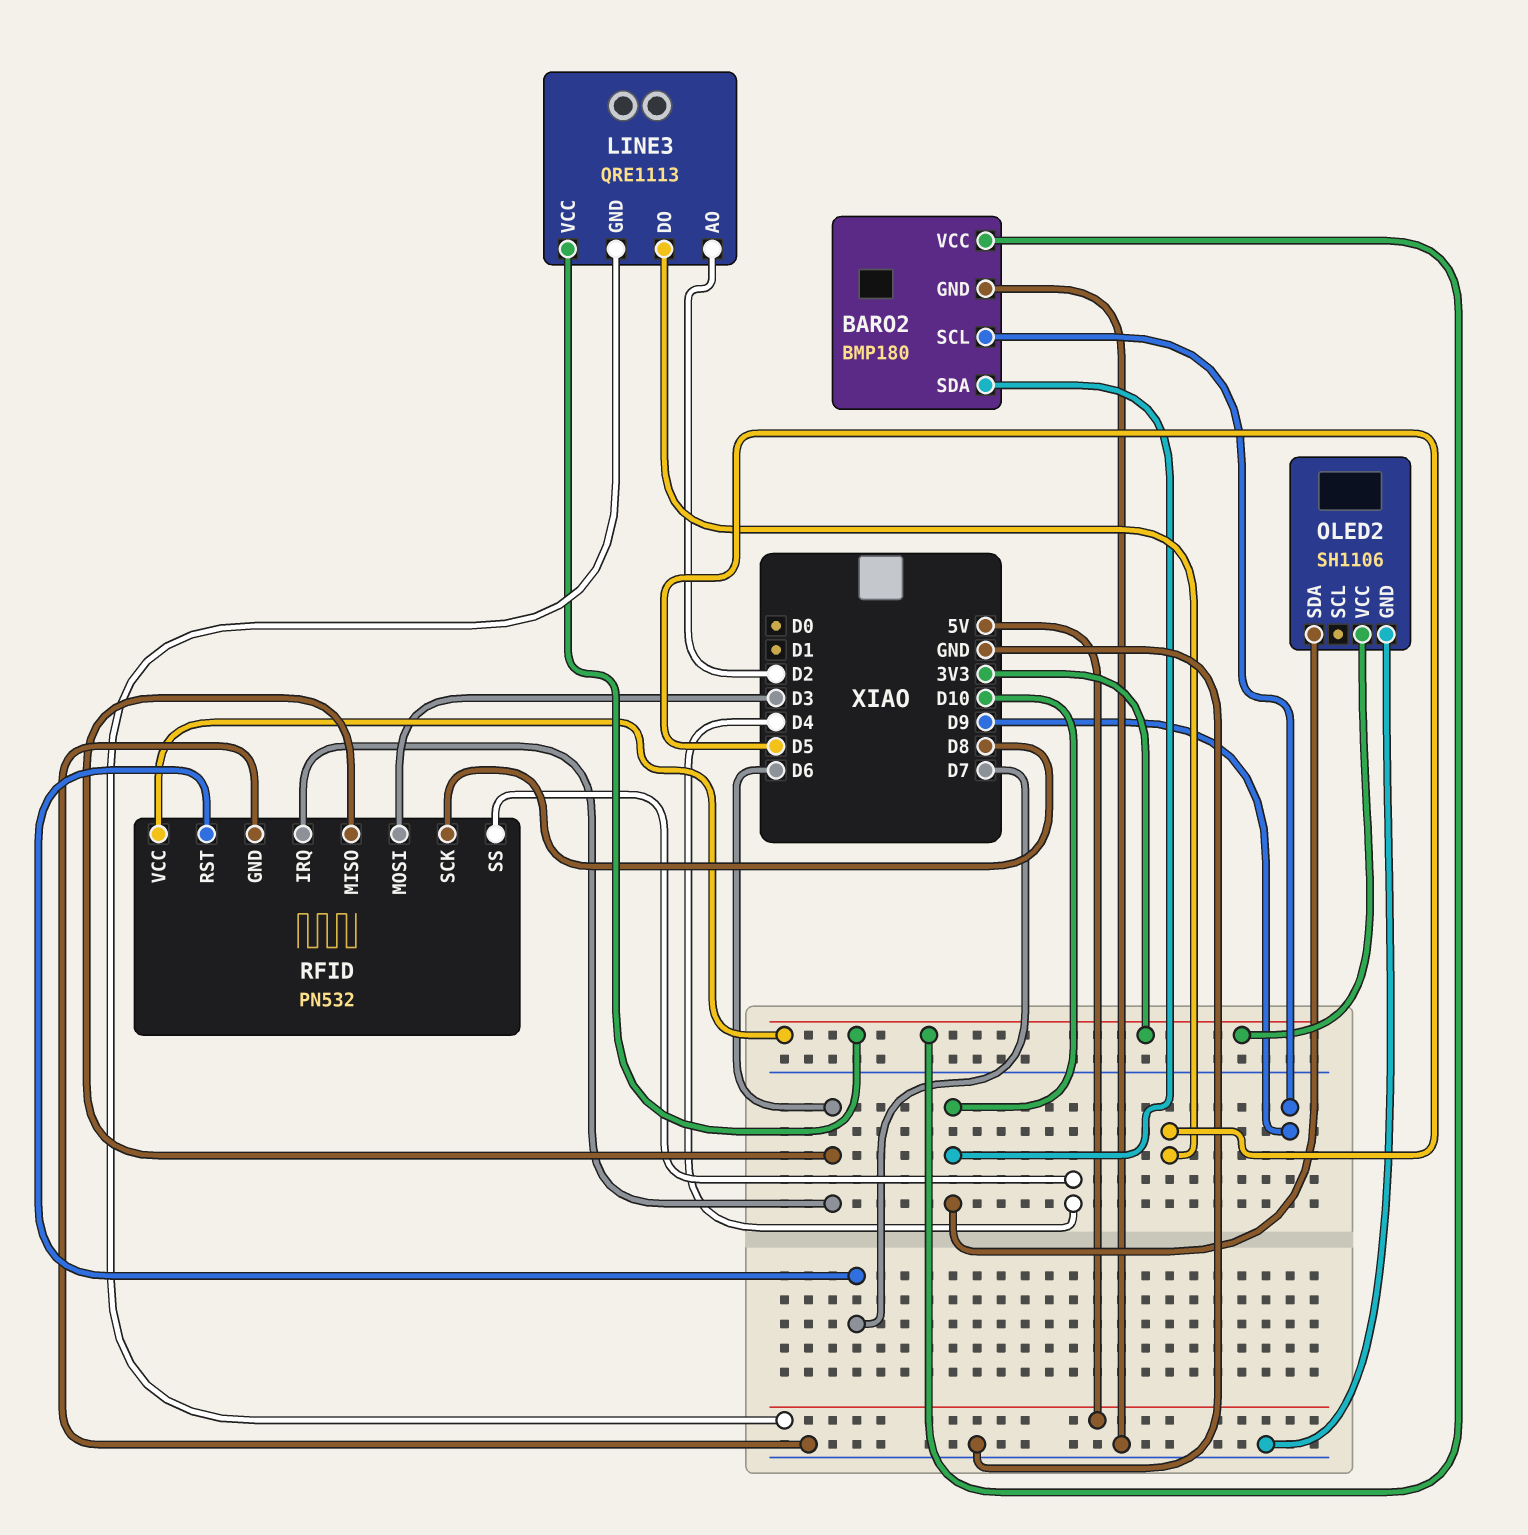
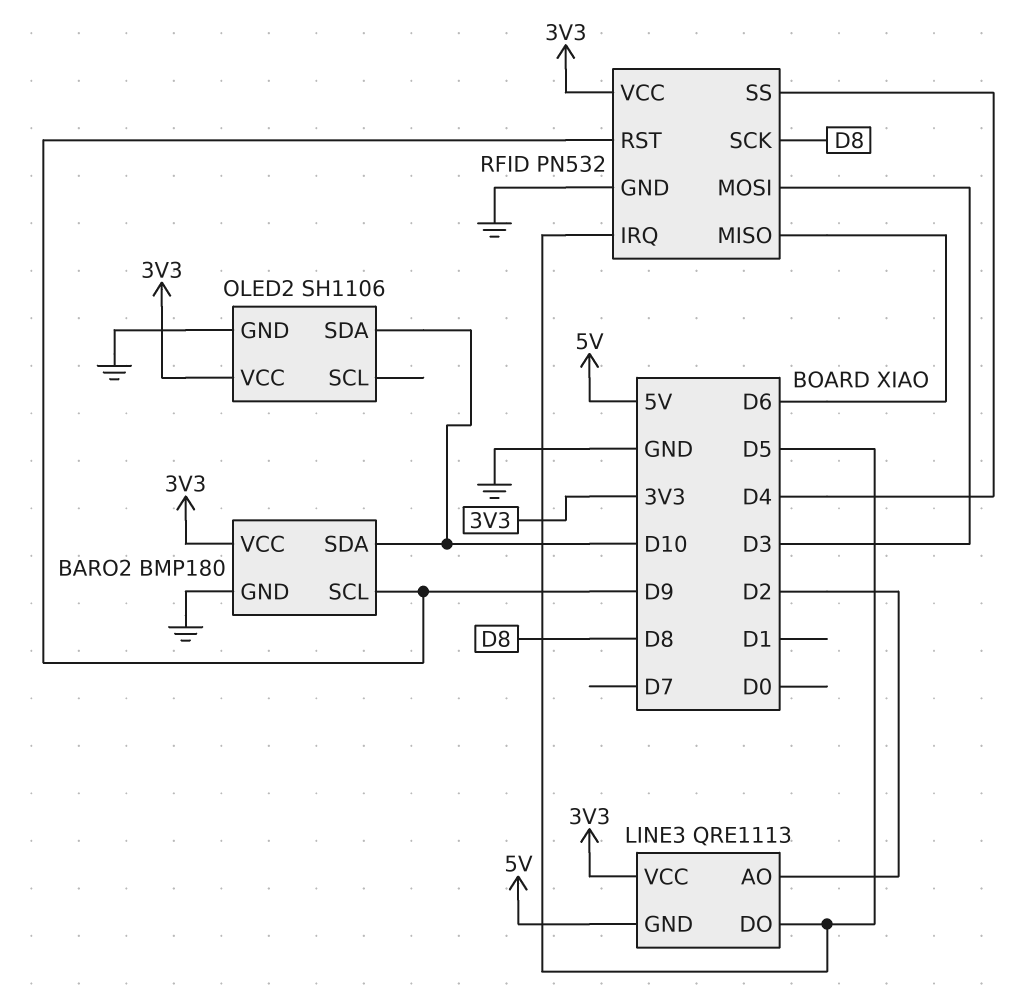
RFID pin IRQ: D6 -> D5
RFID pin RST: D7 -> D9

